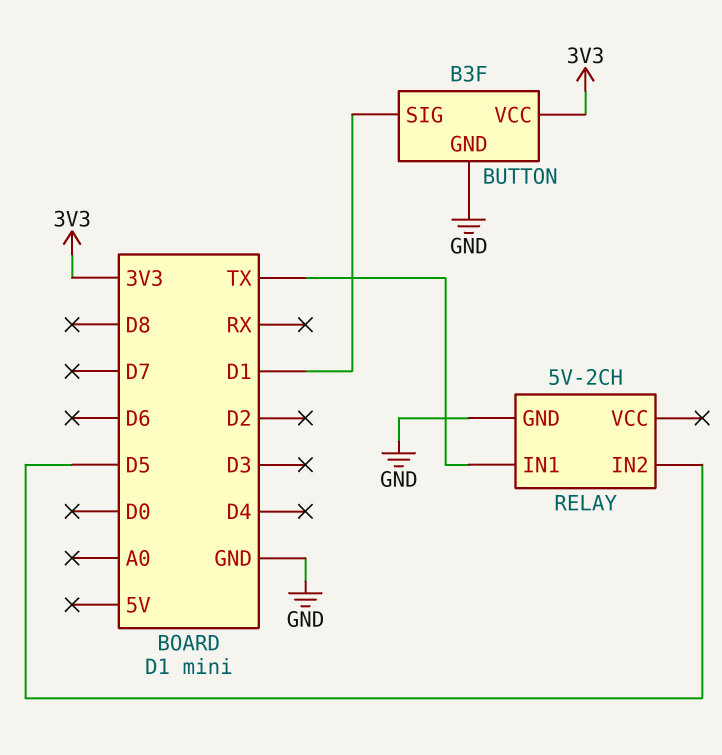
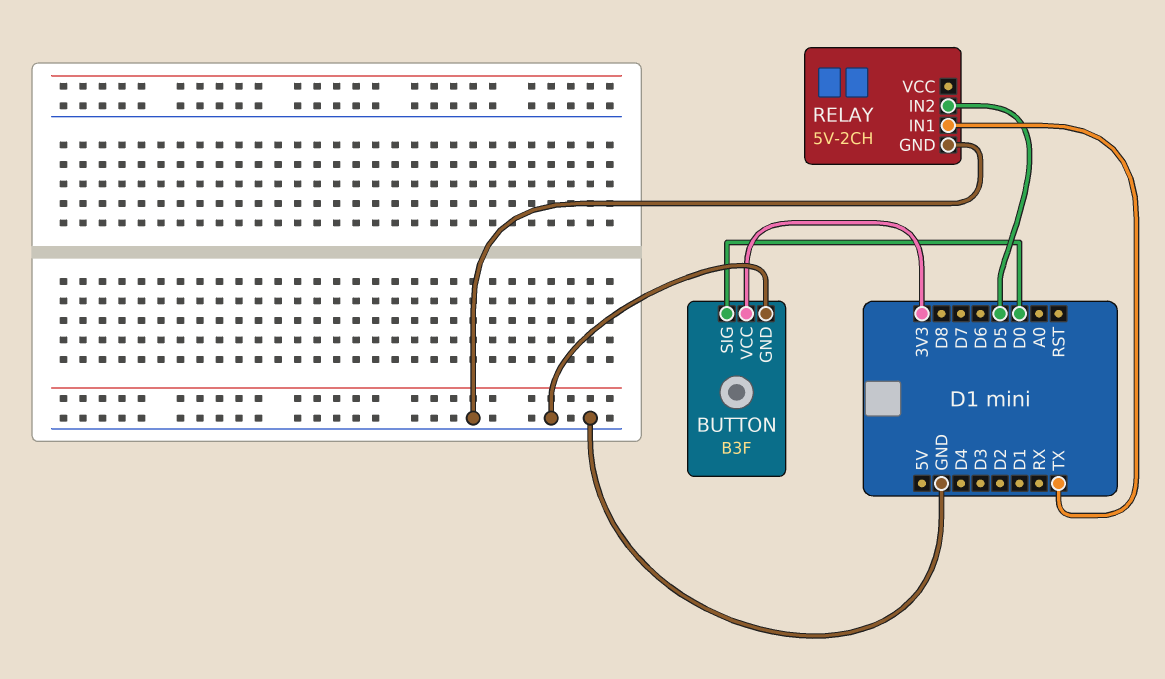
BUTTON pin SIG: D1 -> D0

